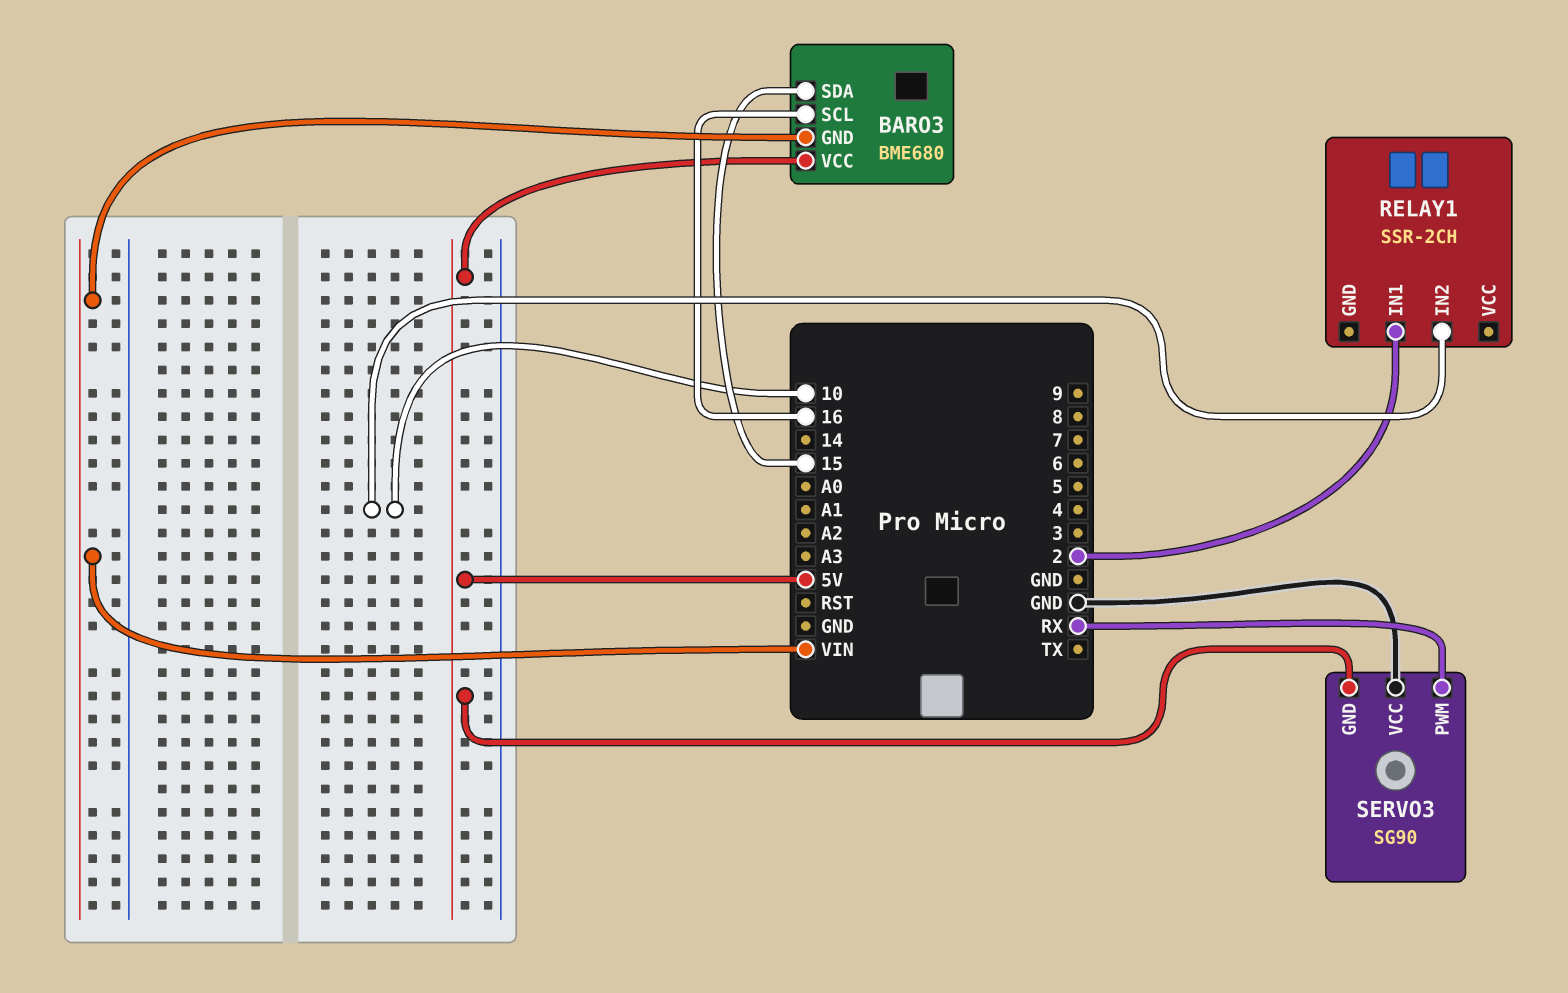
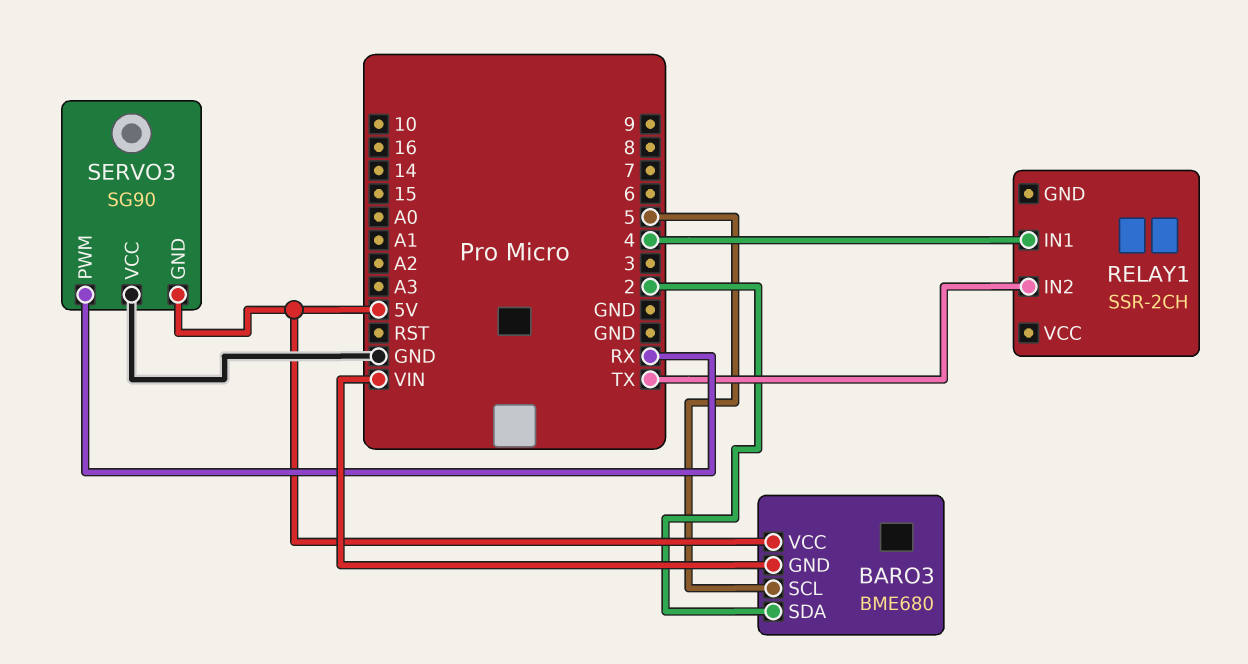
BARO3 pin SCL: 16 -> 5
BARO3 pin SDA: 15 -> 2
RELAY1 pin IN1: 2 -> 4
RELAY1 pin IN2: 10 -> TX

